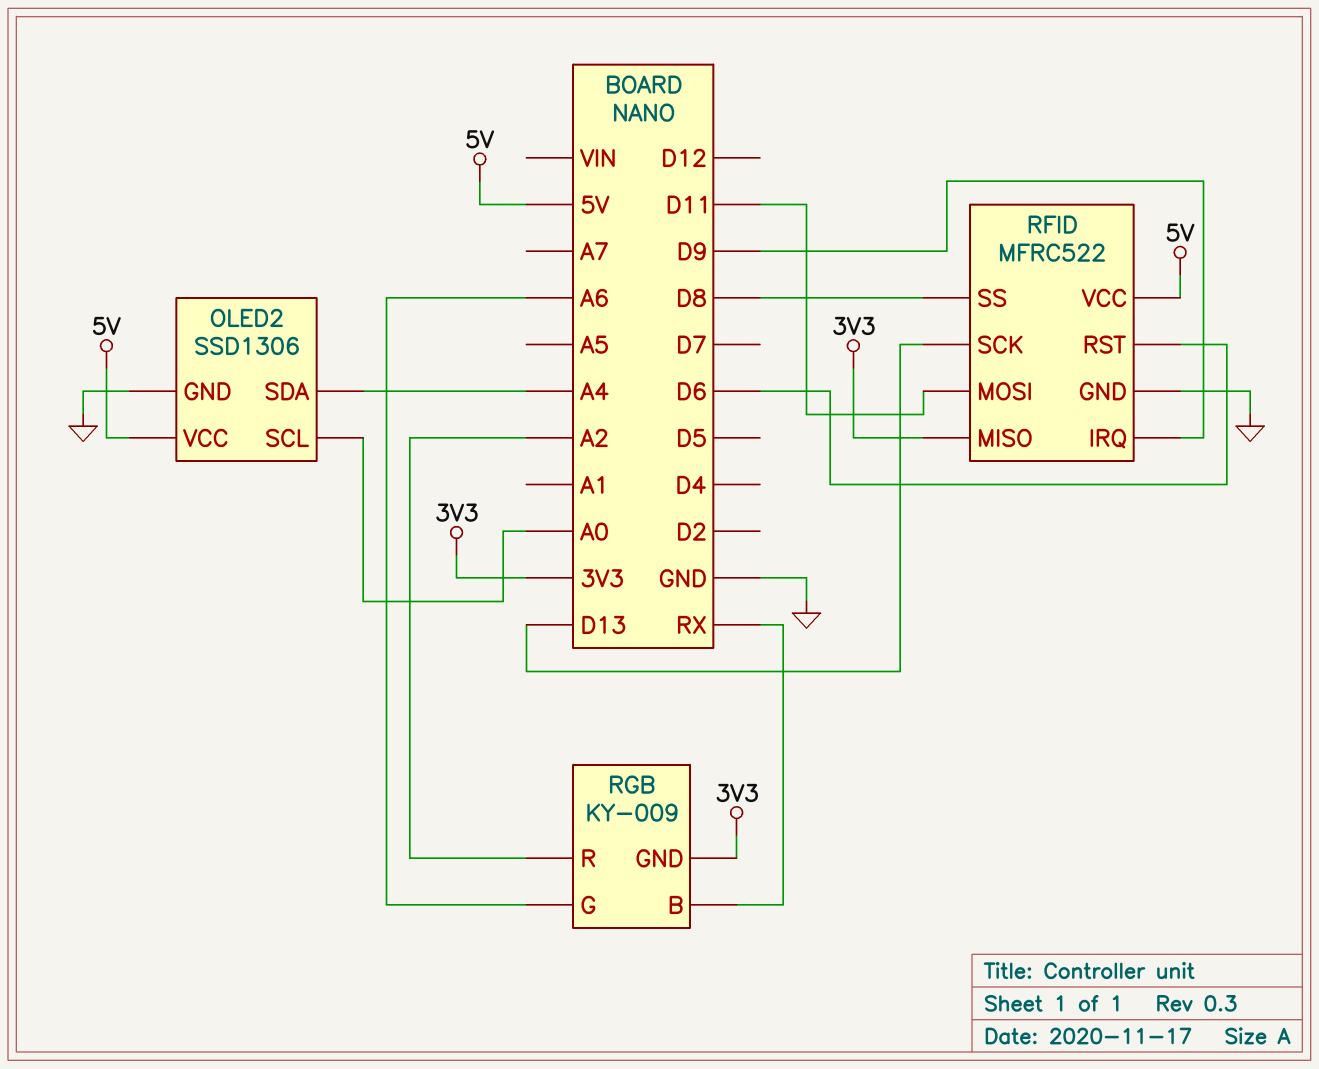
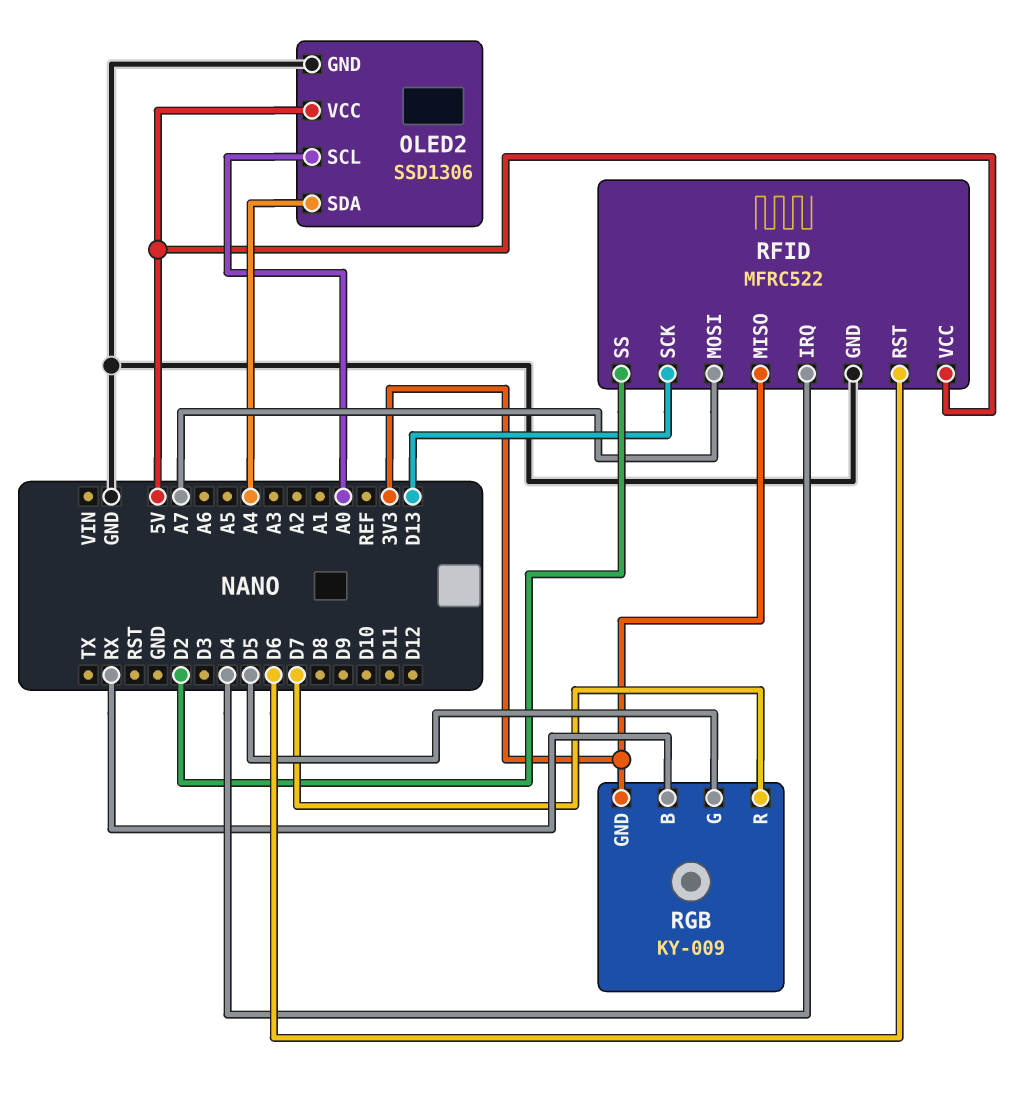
RFID pin IRQ: D9 -> D4
RFID pin MOSI: D11 -> A7
RFID pin SS: D8 -> D2
RGB pin G: A6 -> D5
RGB pin R: A2 -> D7

